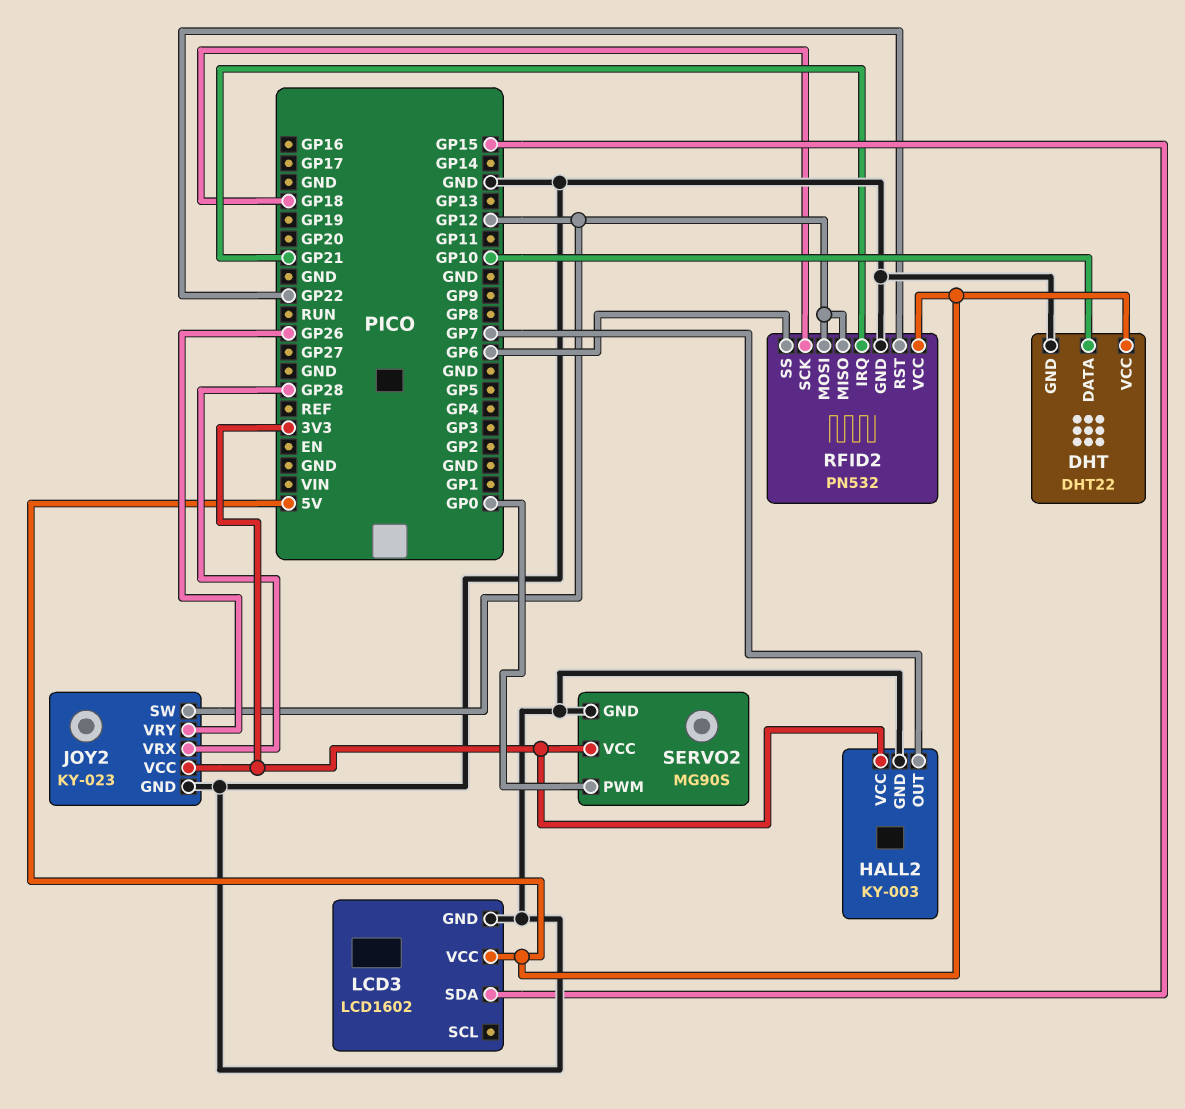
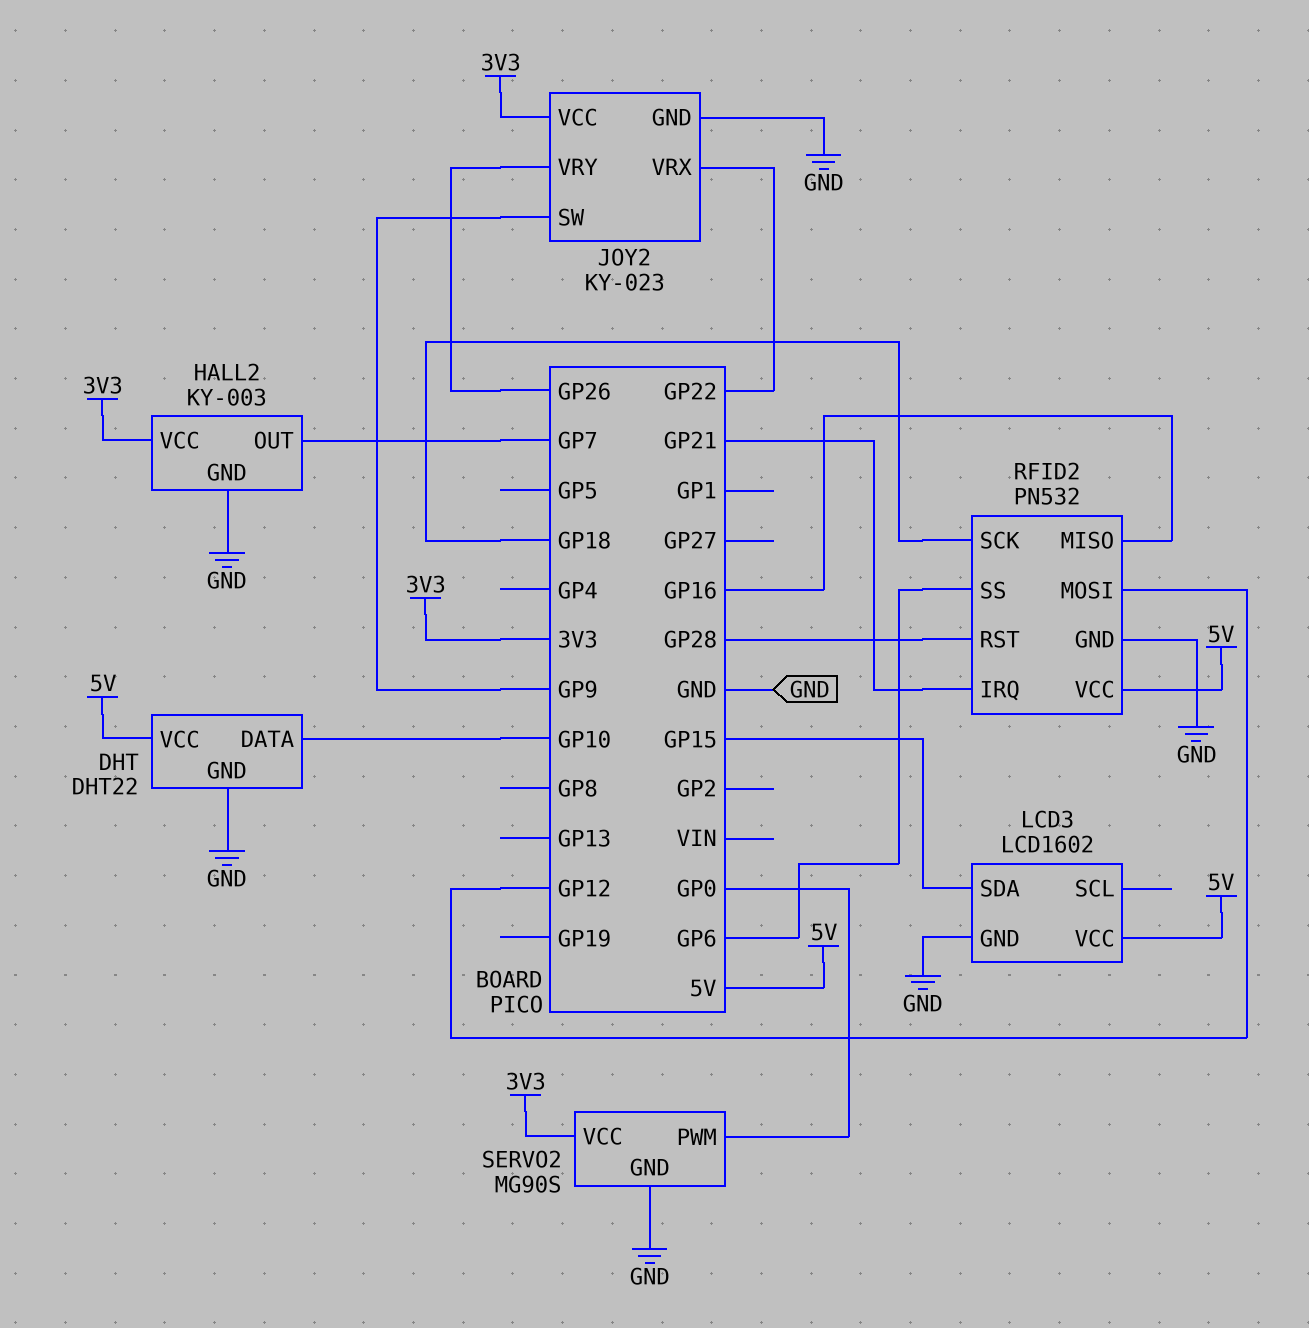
JOY2 pin SW: GP12 -> GP9
JOY2 pin VRX: GP28 -> GP22
RFID2 pin MISO: GP12 -> GP16
RFID2 pin RST: GP22 -> GP28

